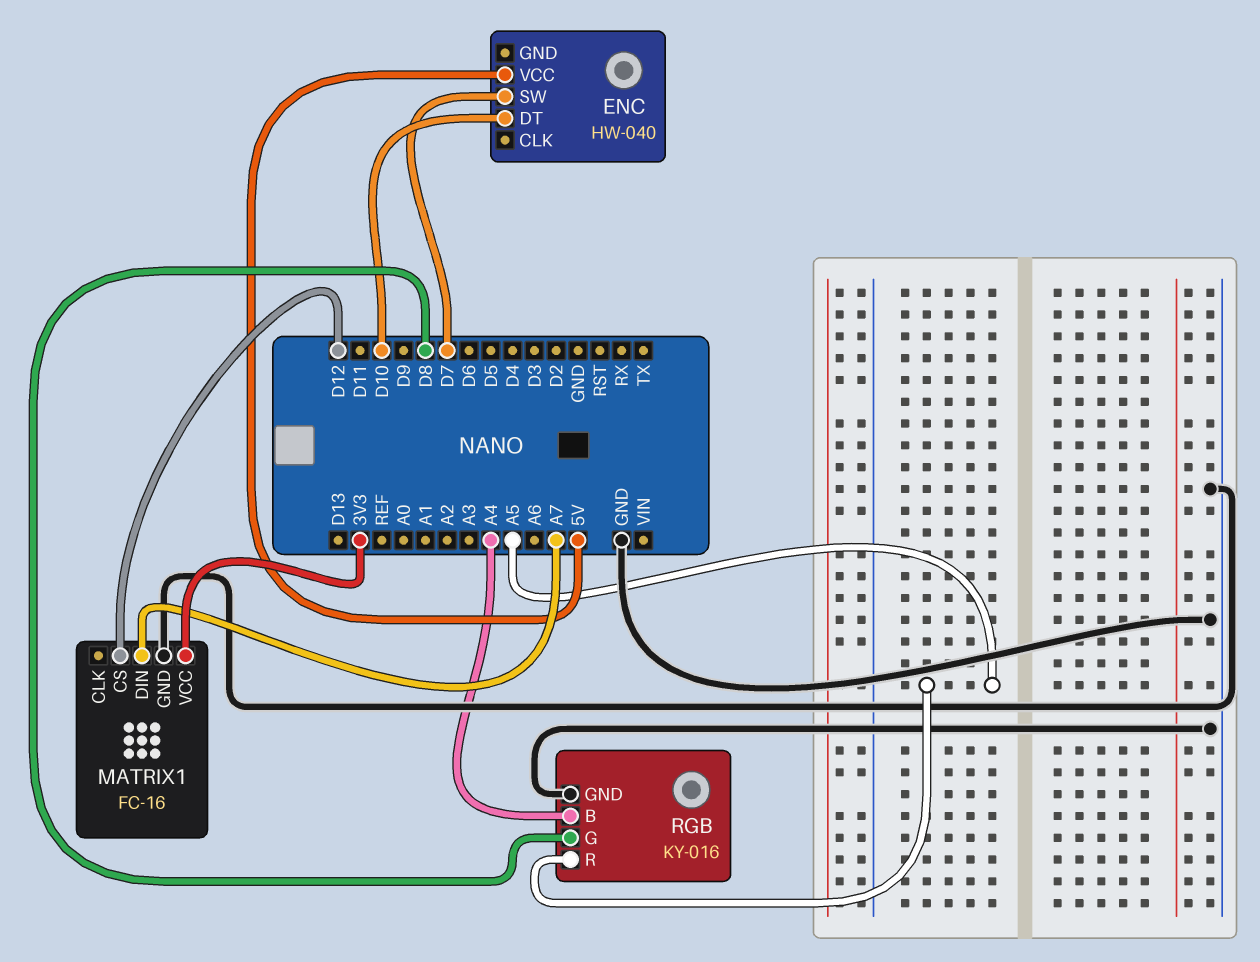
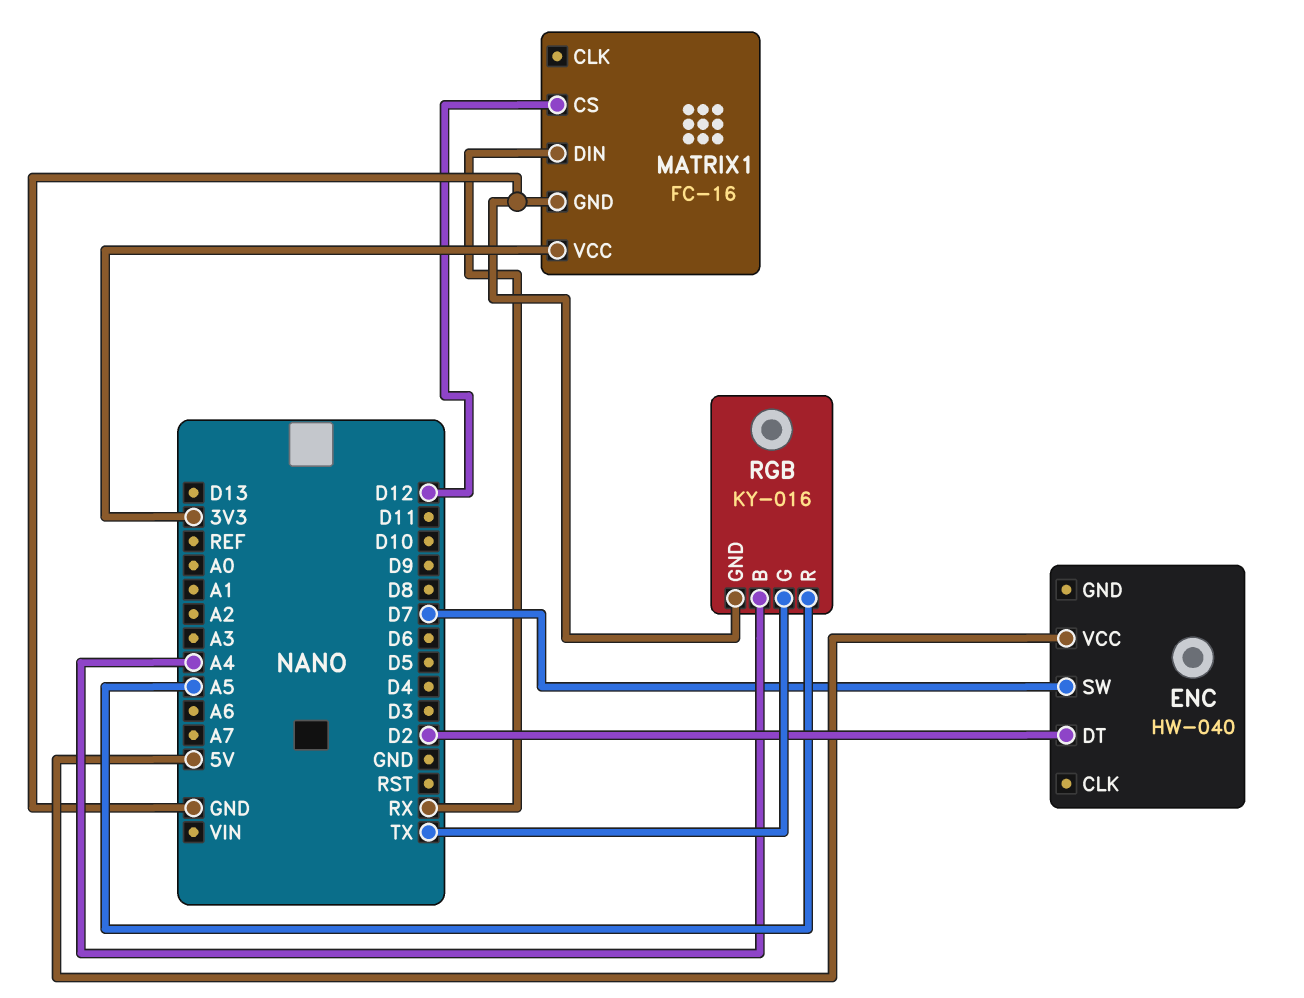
ENC pin DT: D10 -> D2
MATRIX1 pin DIN: A7 -> RX
RGB pin G: D8 -> TX

